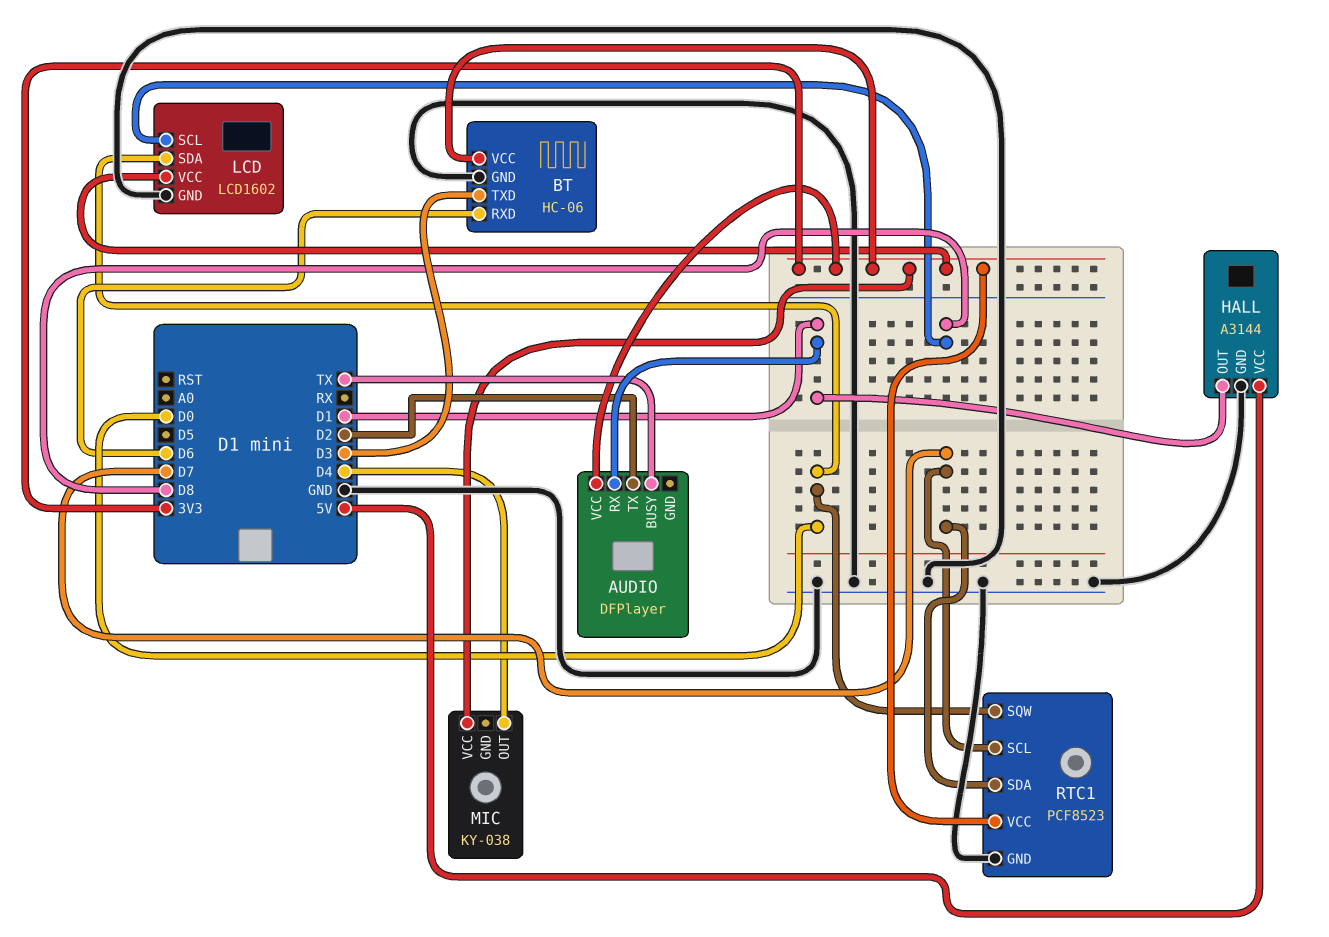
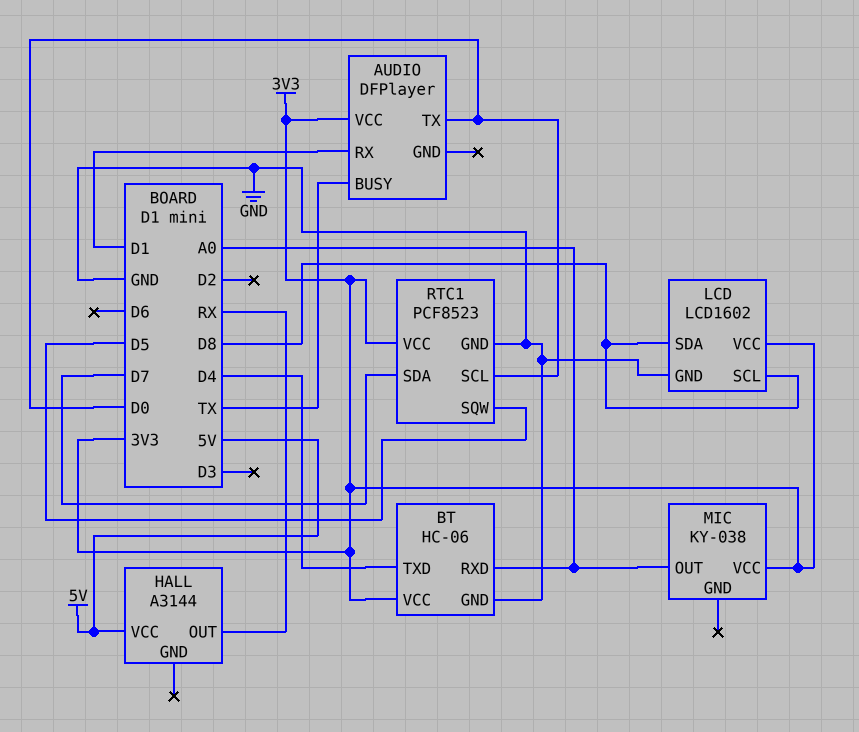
AUDIO pin TX: D2 -> D0
BT pin RXD: D6 -> A0
BT pin TXD: D3 -> D4
HALL pin GND: GND -> none
HALL pin OUT: D1 -> RX
LCD pin SDA: D0 -> D8
MIC pin OUT: D4 -> A0
RTC1 pin SCL: D7 -> D0
RTC1 pin SQW: D0 -> D5

